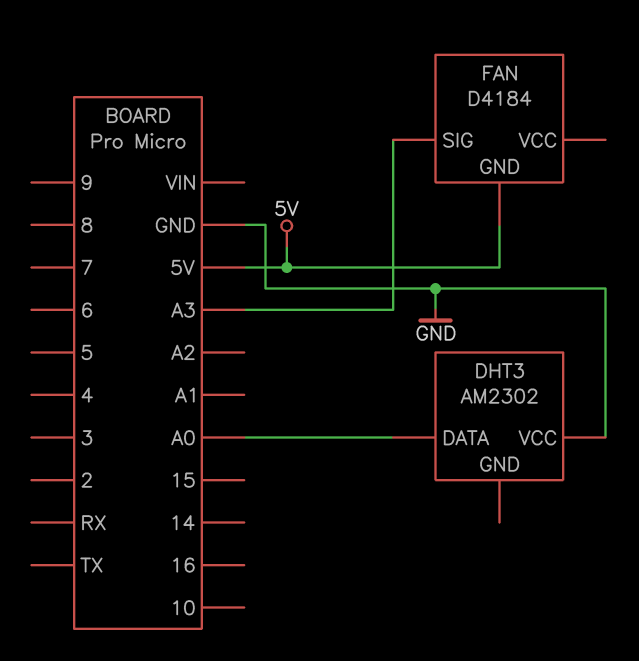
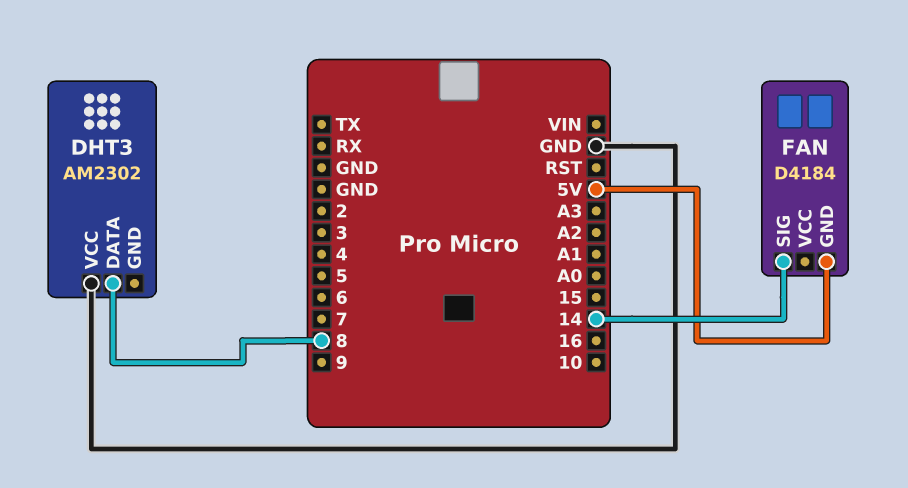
DHT3 pin DATA: A0 -> 8
FAN pin SIG: A3 -> 14

